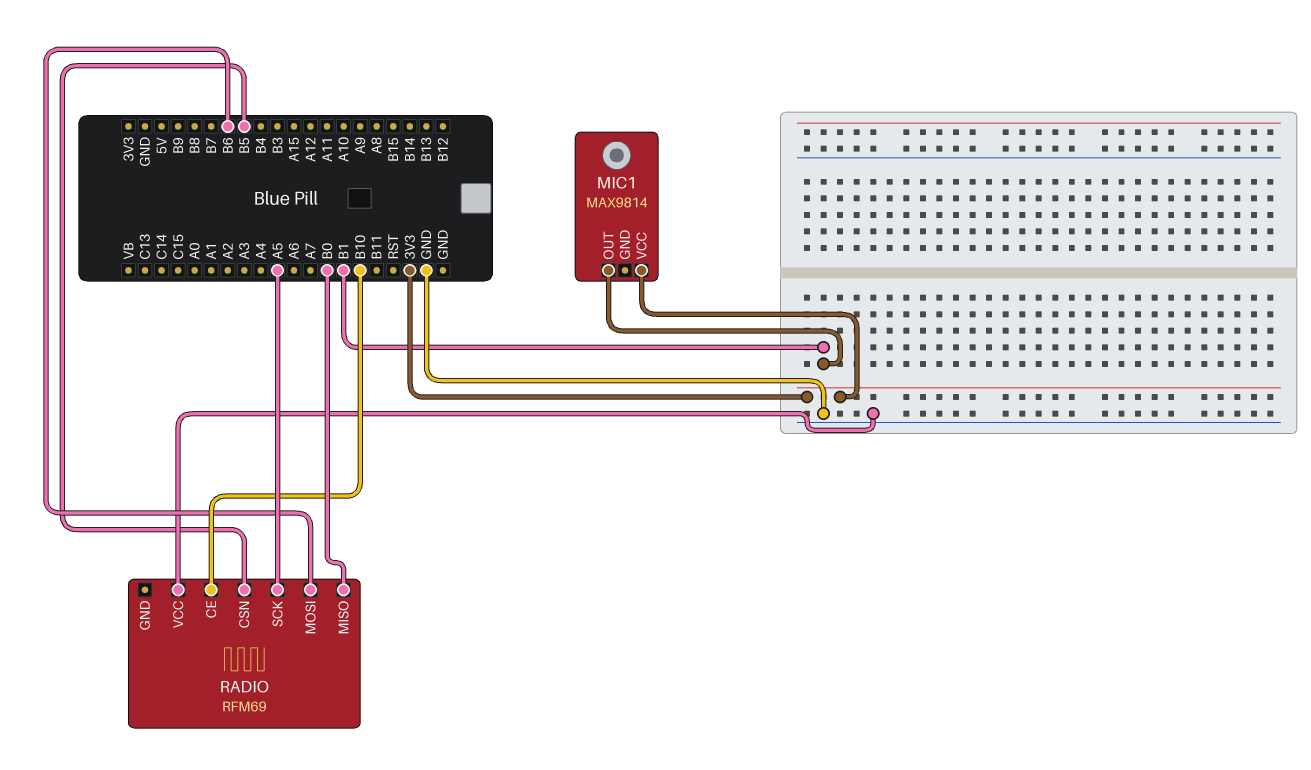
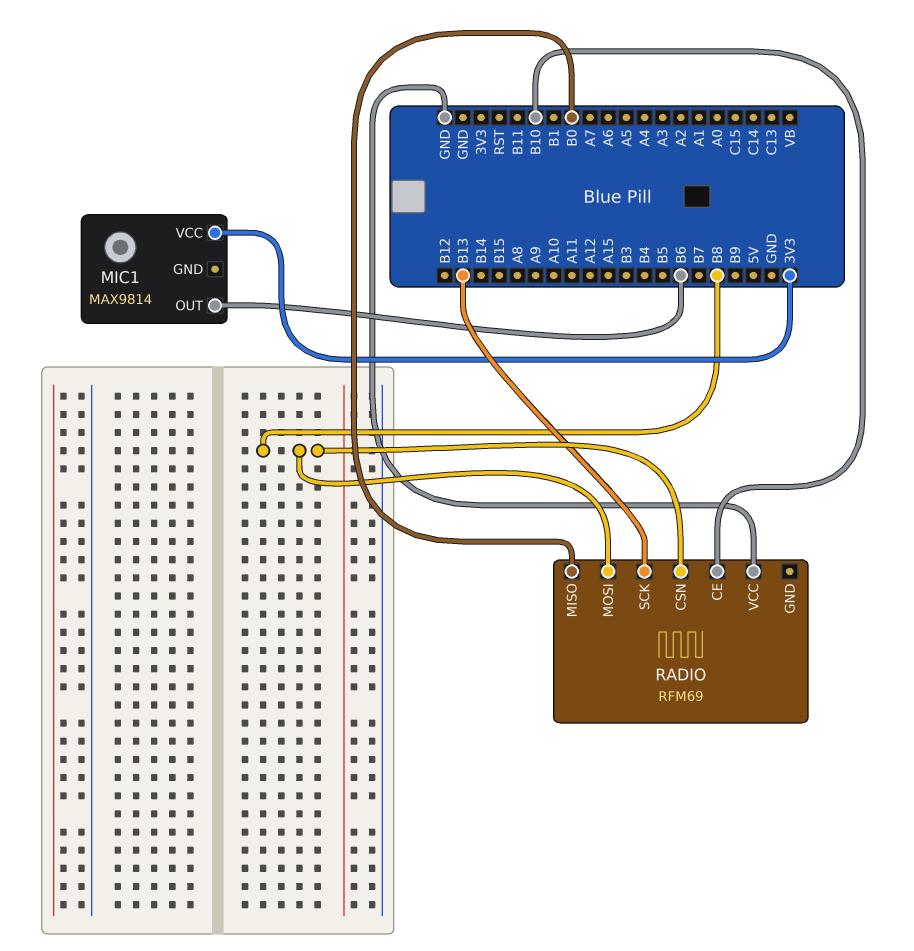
MIC1 pin OUT: B1 -> B6
RADIO pin CSN: B5 -> B8
RADIO pin MOSI: B6 -> B8
RADIO pin SCK: A5 -> B13

